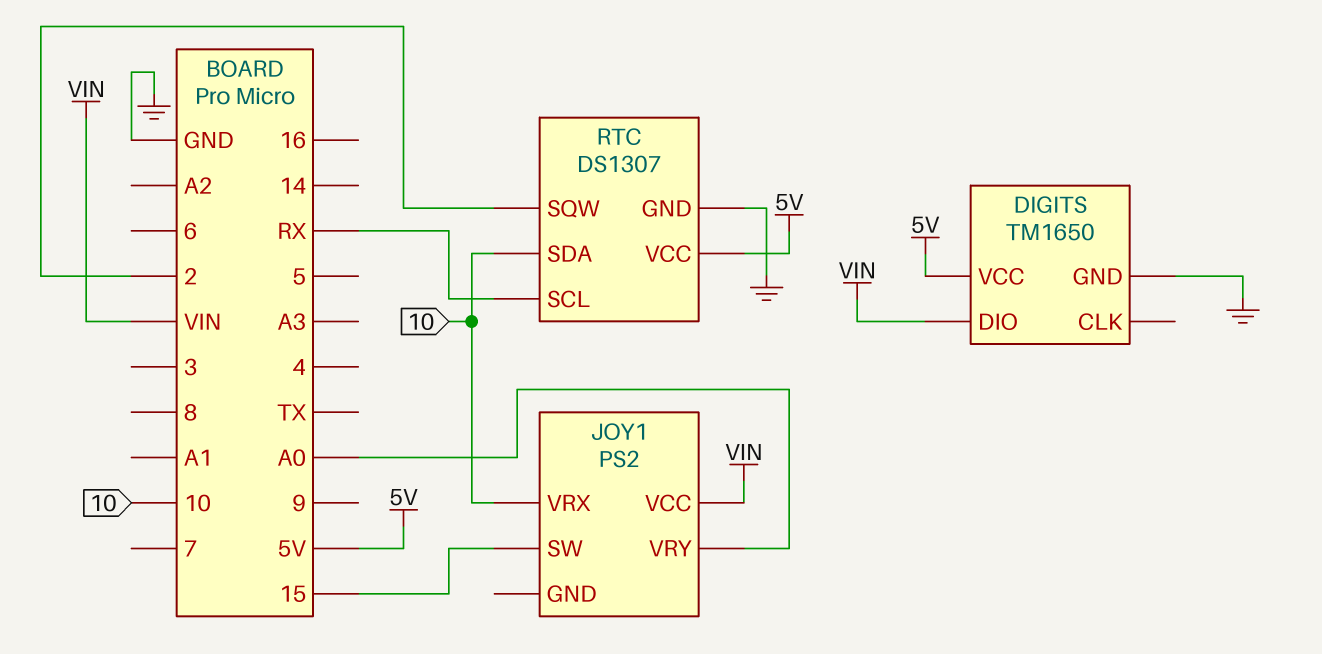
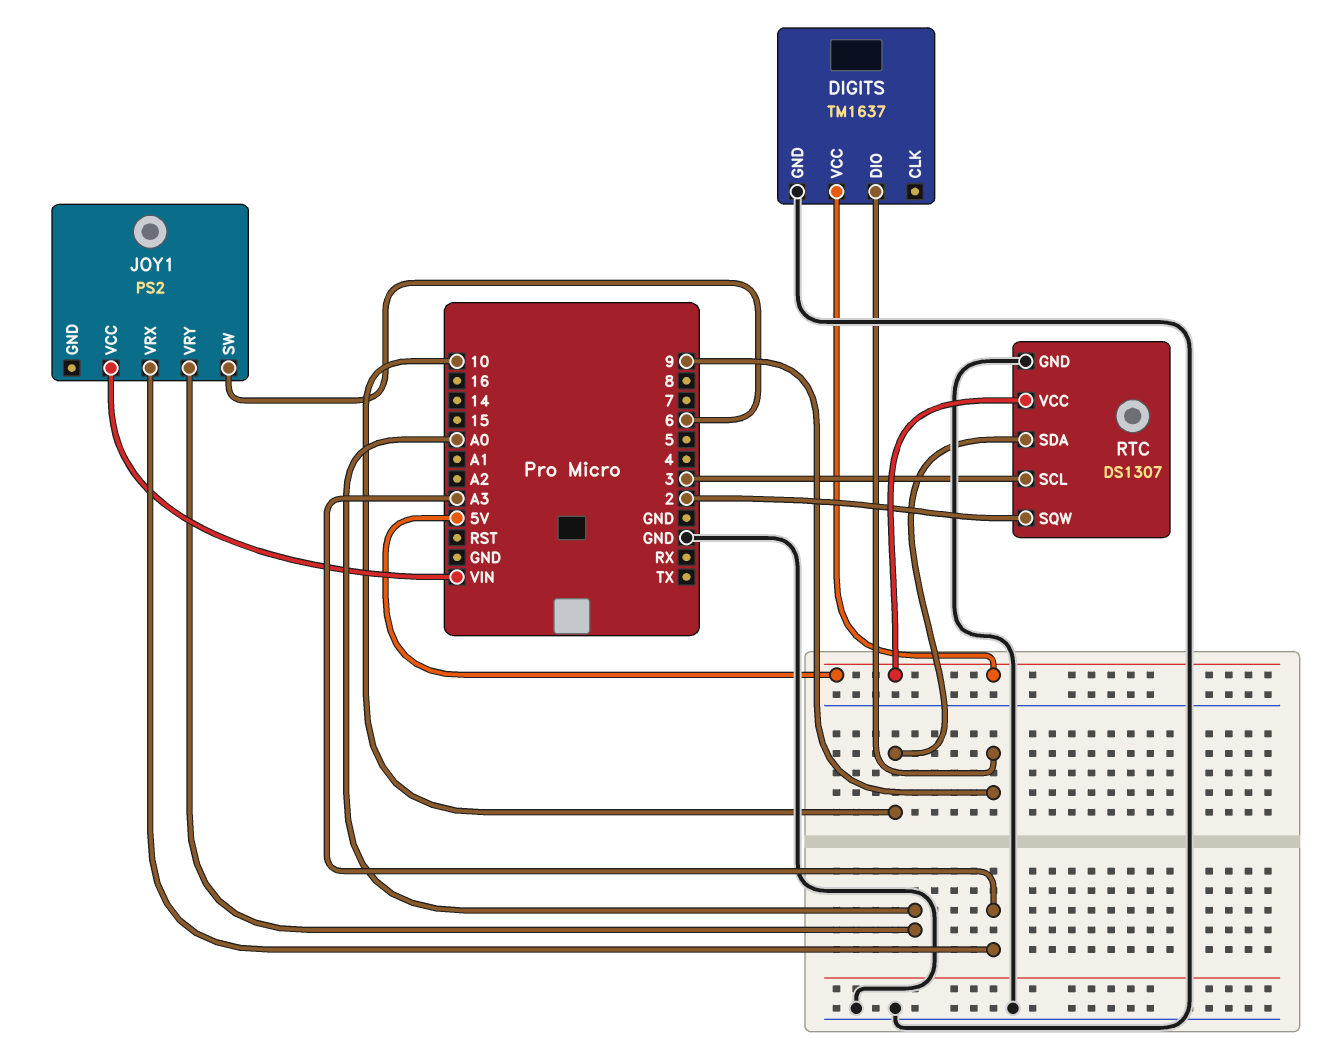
DIGITS: TM1650 -> TM1637
DIGITS pin DIO: VIN -> 9
JOY1 pin SW: 15 -> 6
JOY1 pin VRX: 10 -> A3
RTC pin SCL: RX -> 3

